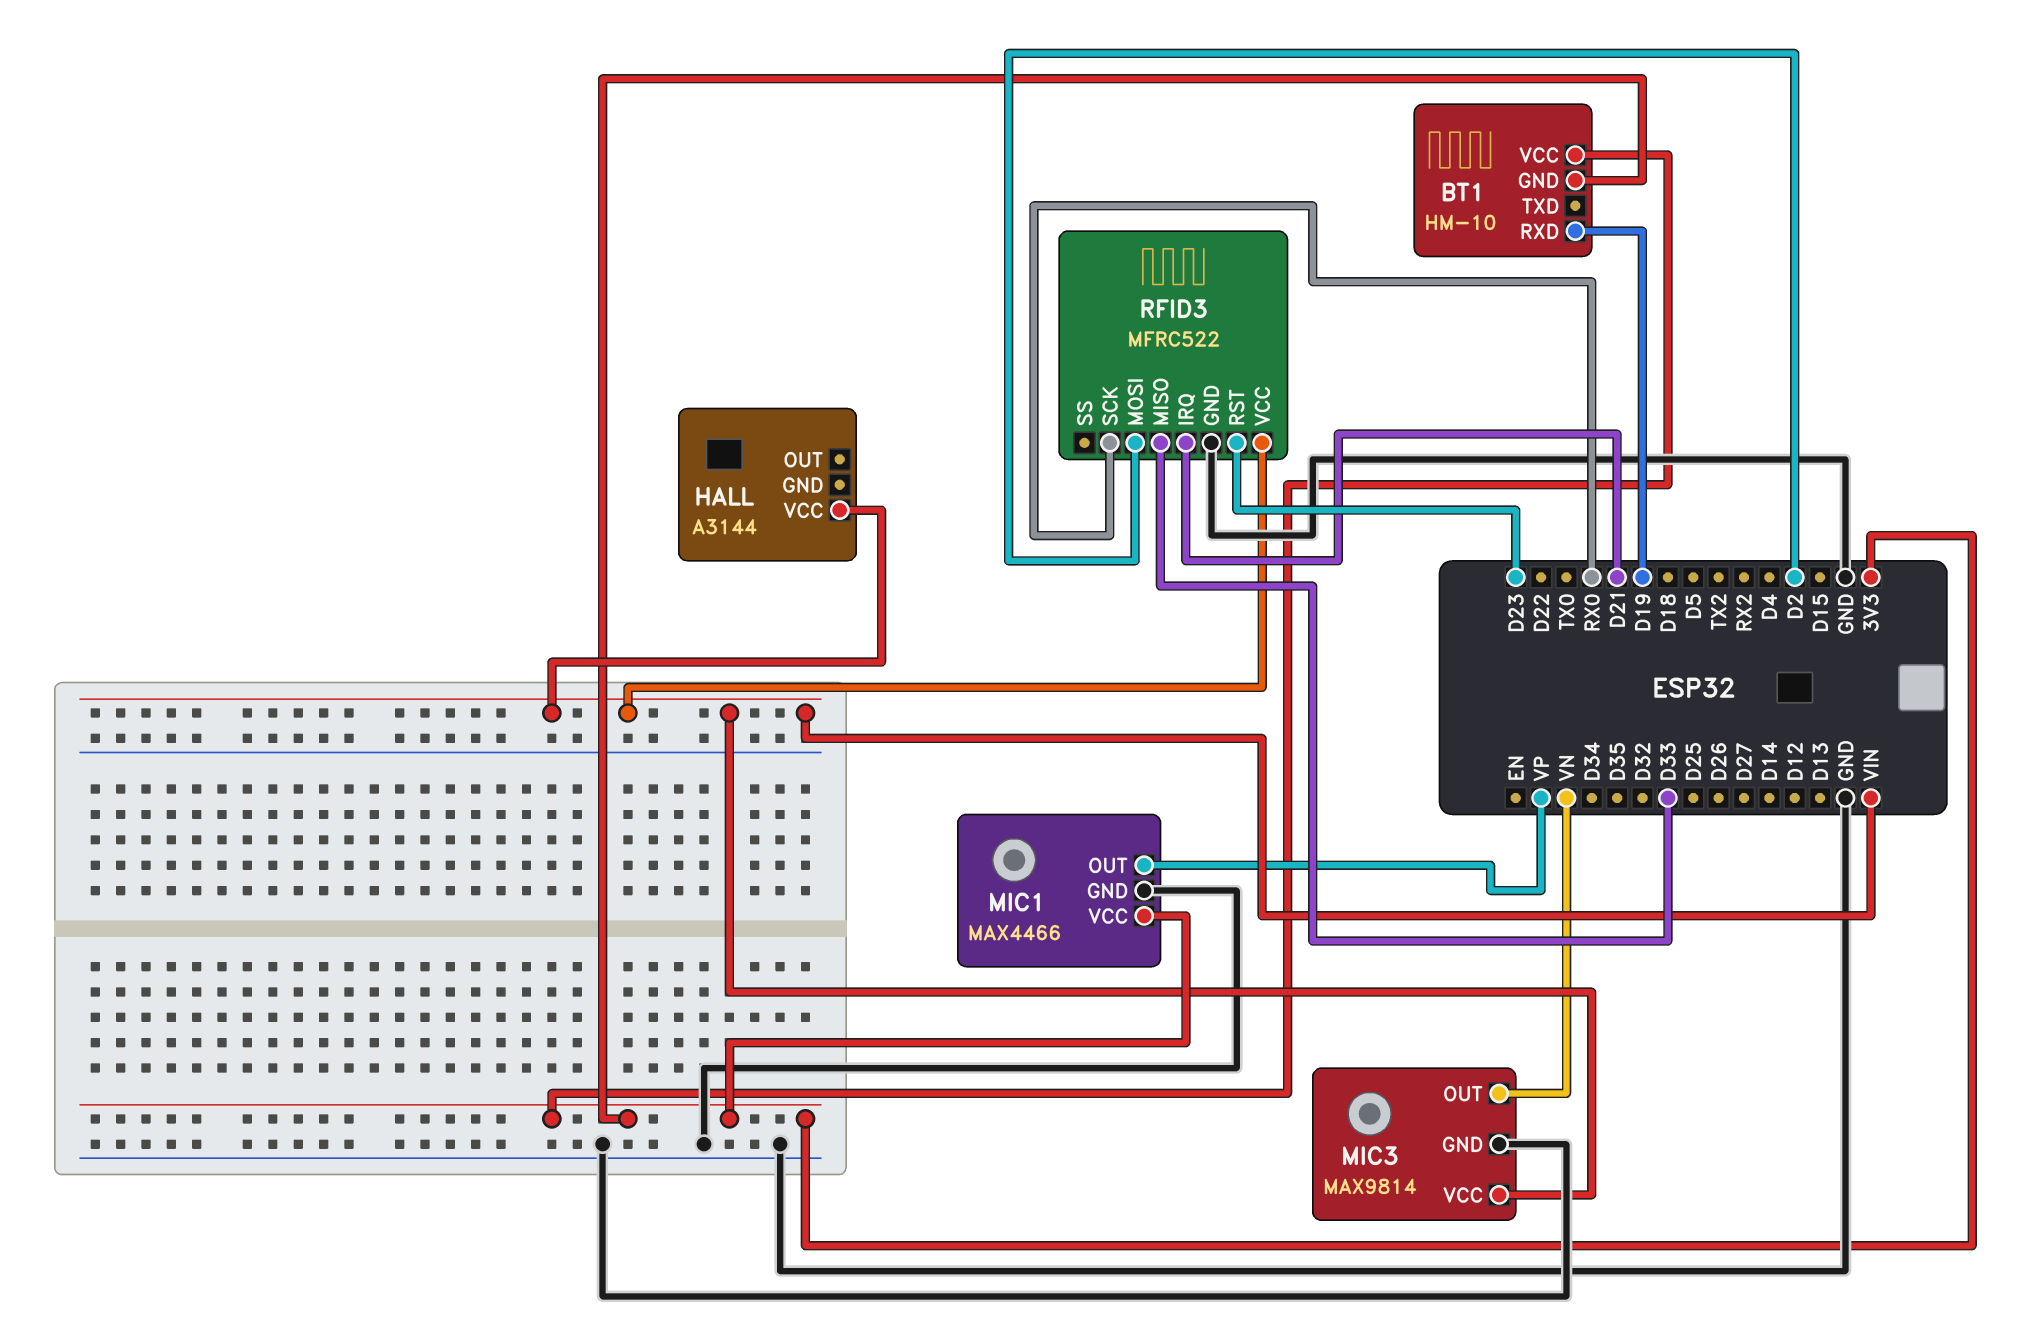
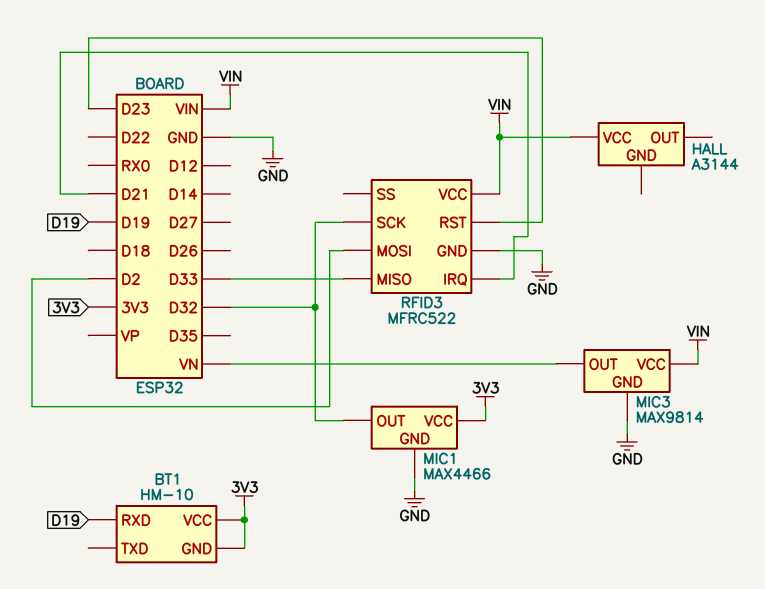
MIC1 pin OUT: VP -> D32
RFID3 pin SCK: RX0 -> D32

